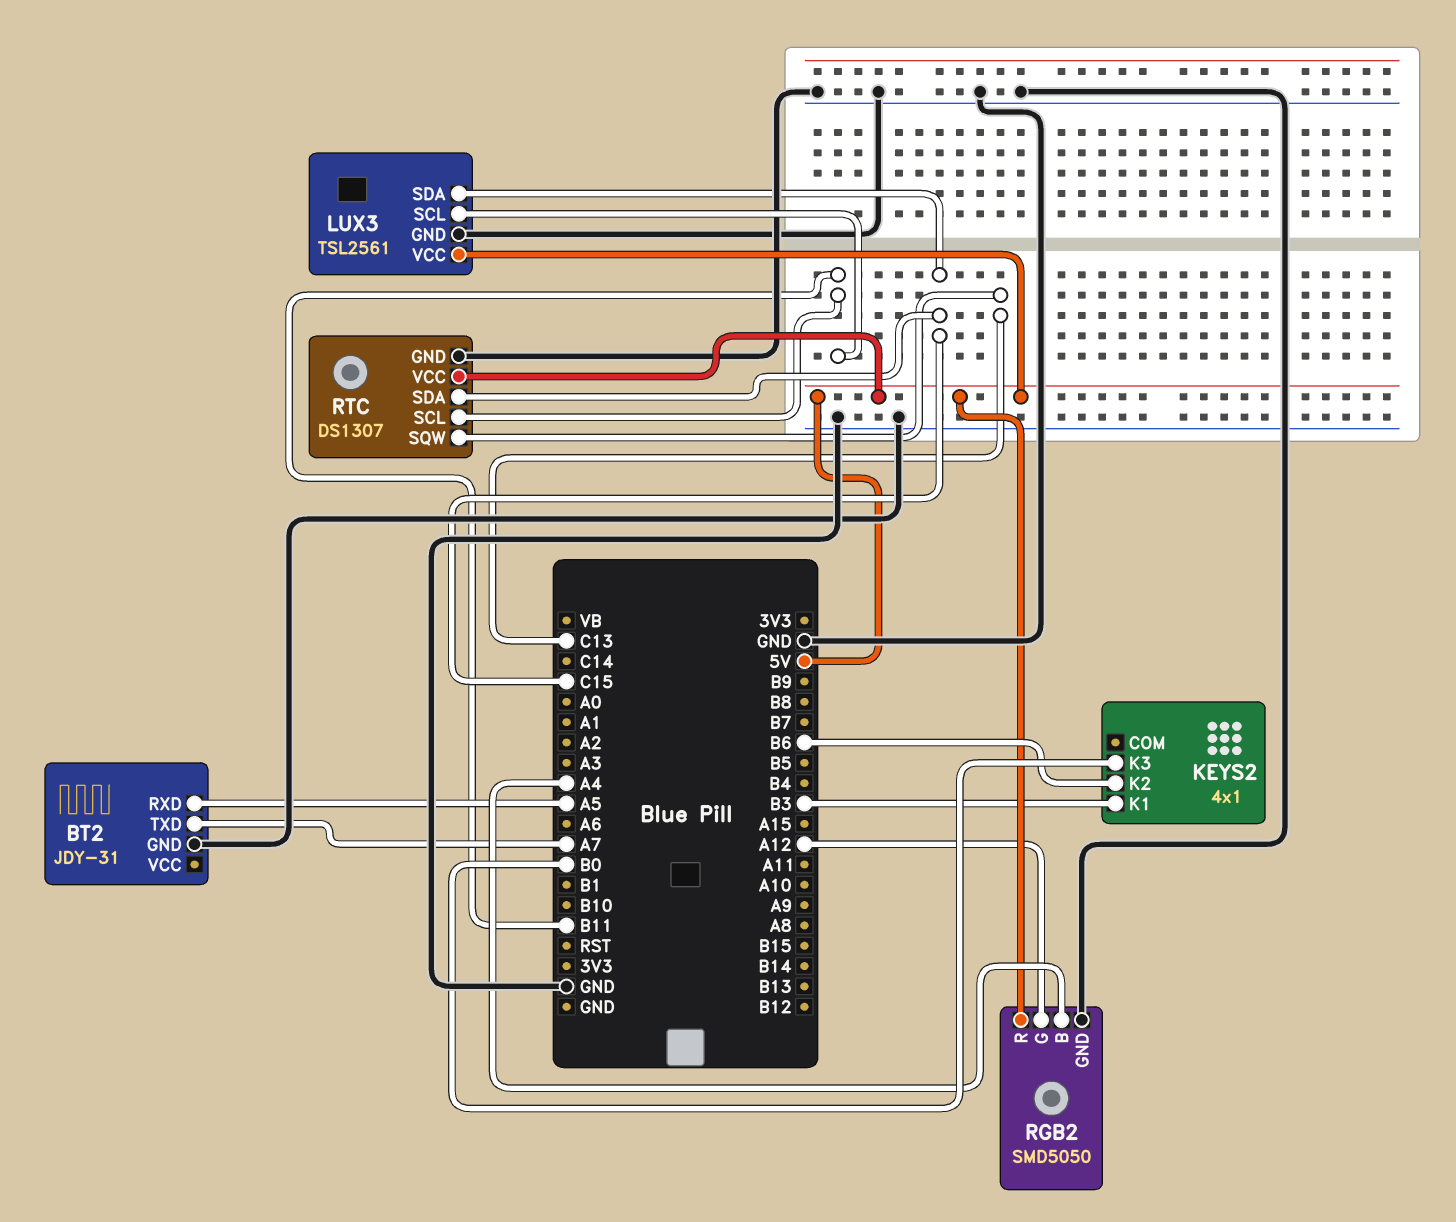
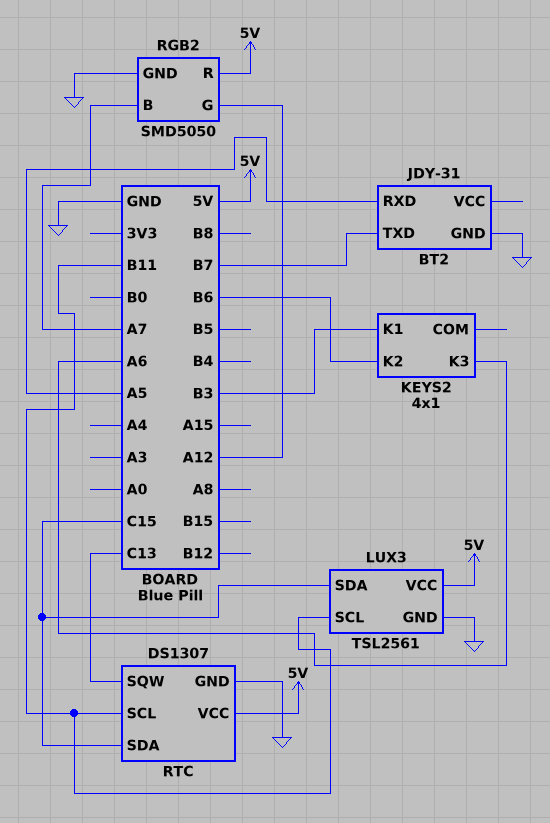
BT2 pin TXD: A7 -> B7
KEYS2 pin K3: B0 -> A6
RGB2 pin B: A4 -> A7

